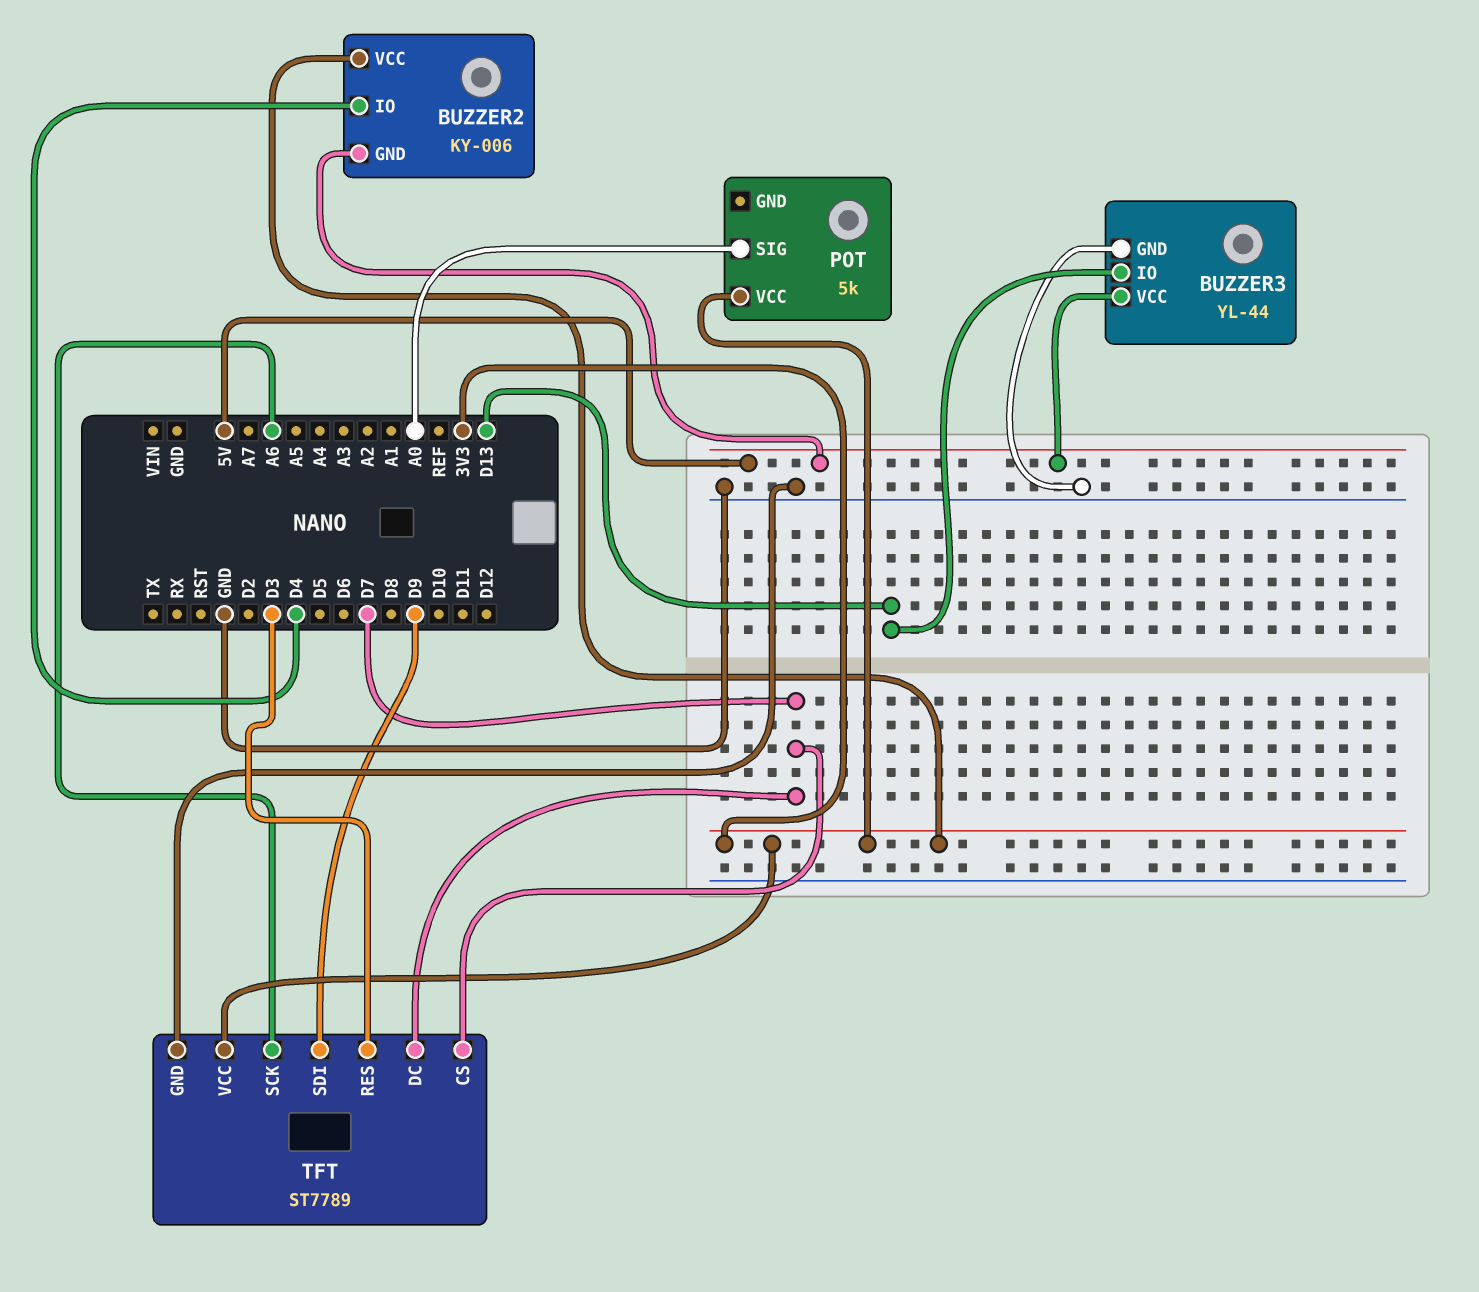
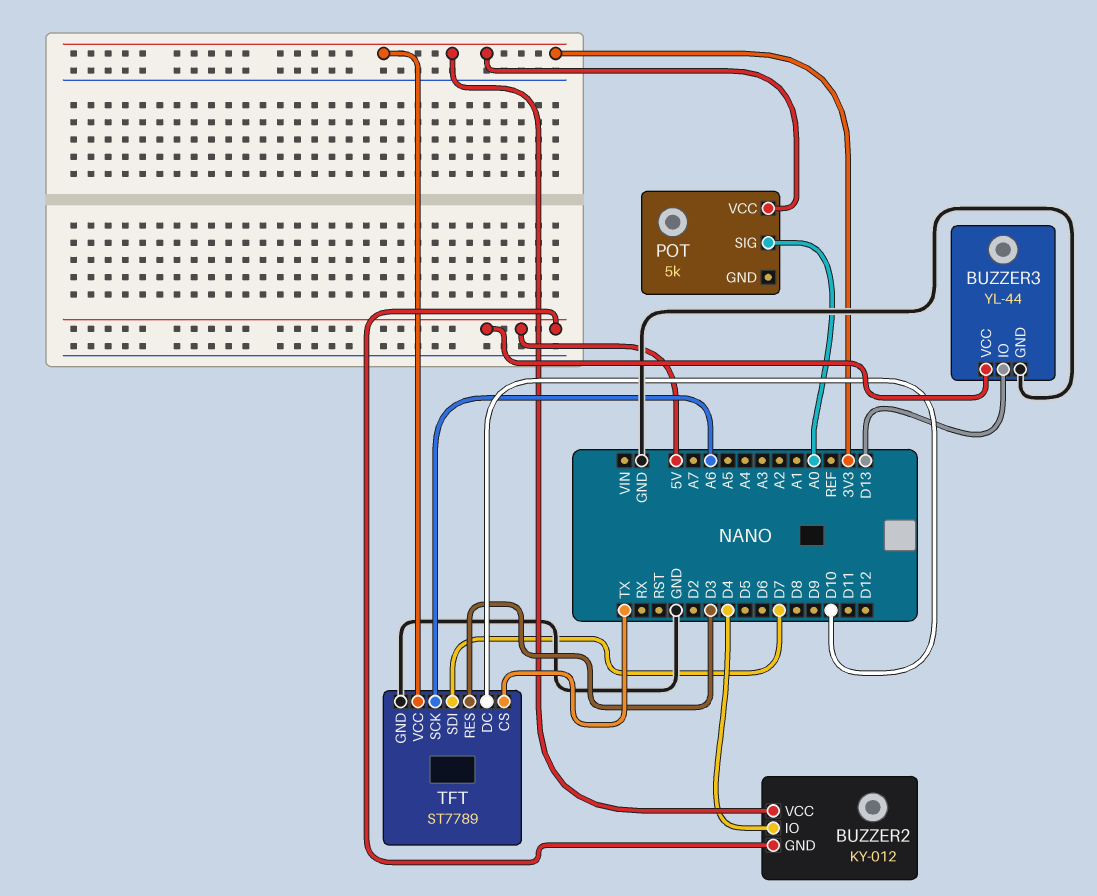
BUZZER2: KY-006 -> KY-012
TFT pin CS: D7 -> TX
TFT pin DC: D7 -> D10
TFT pin SDI: D9 -> D7

